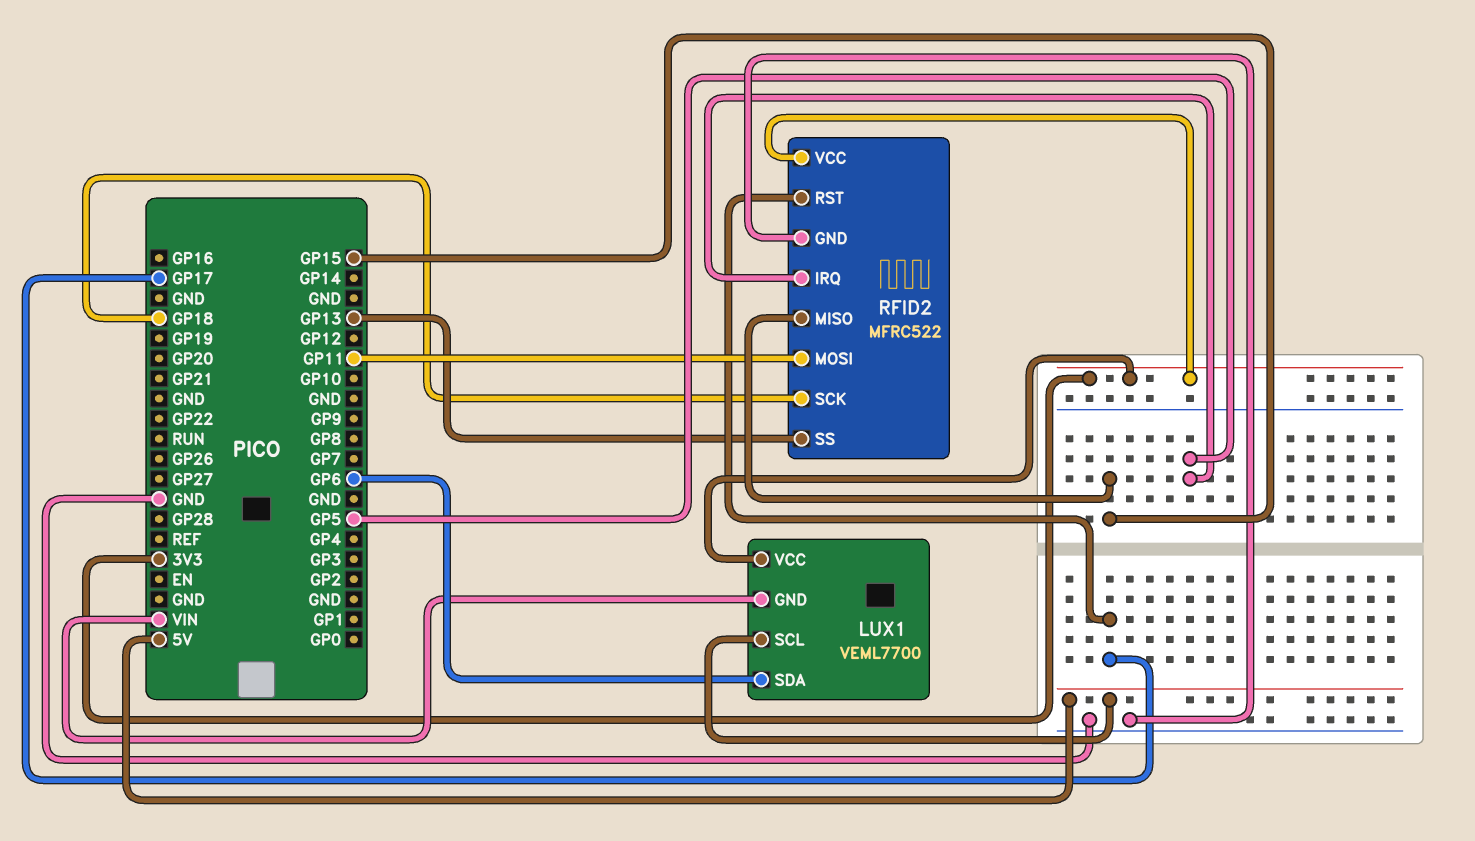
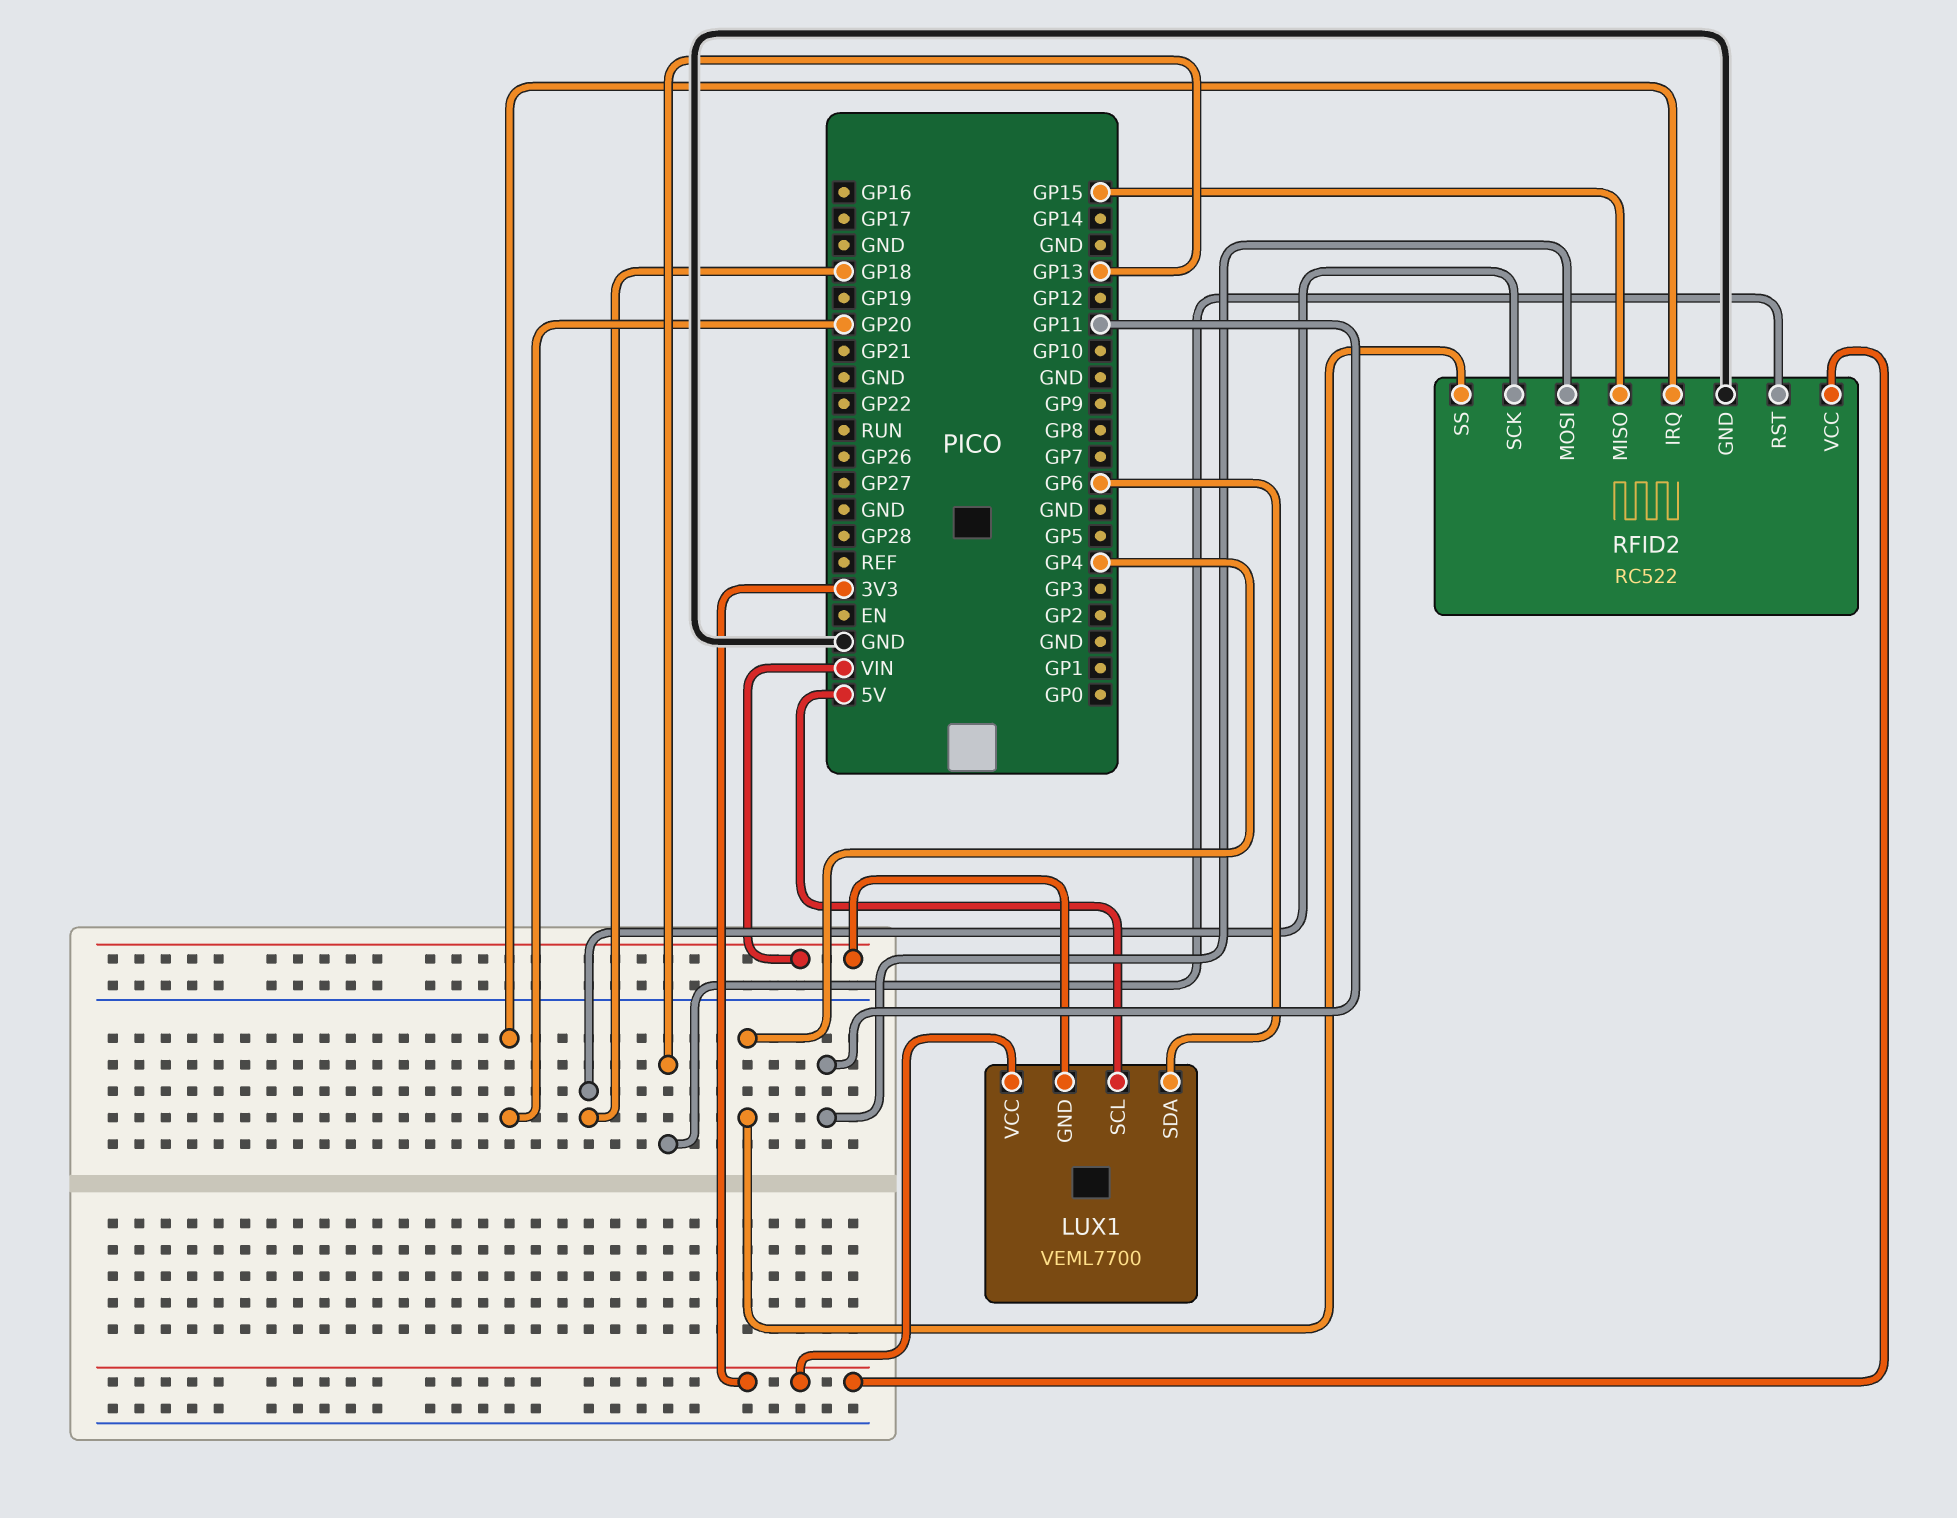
RFID2: MFRC522 -> RC522
RFID2 pin IRQ: GP5 -> GP20
RFID2 pin RST: GP17 -> GP13
RFID2 pin SS: GP13 -> GP4

